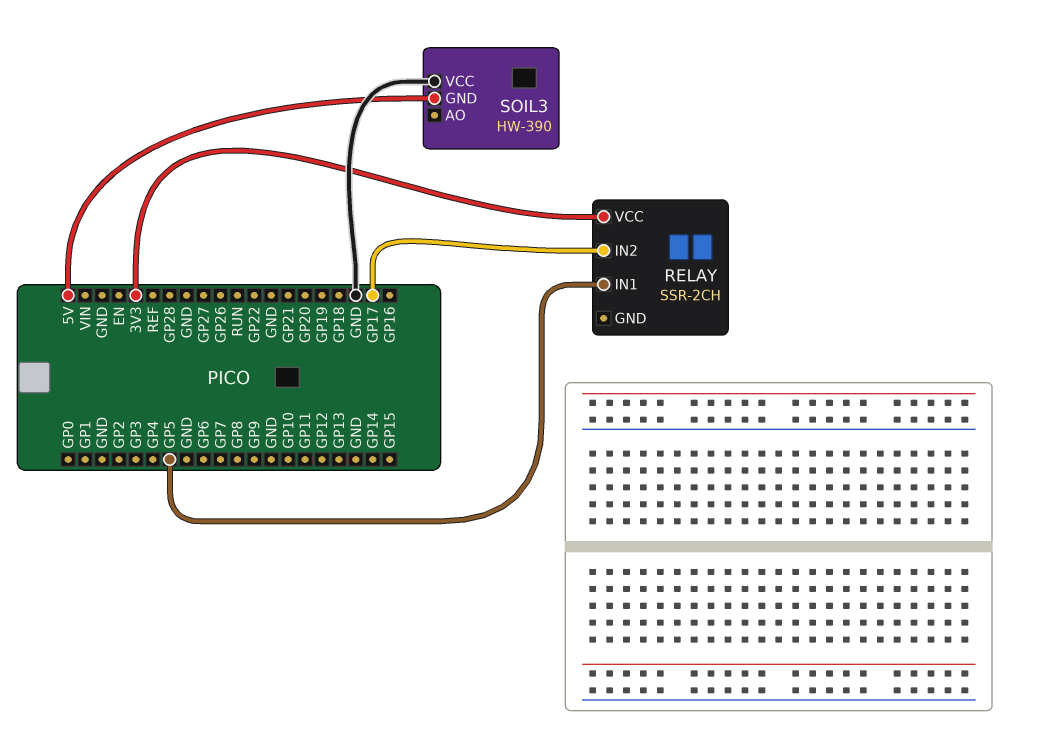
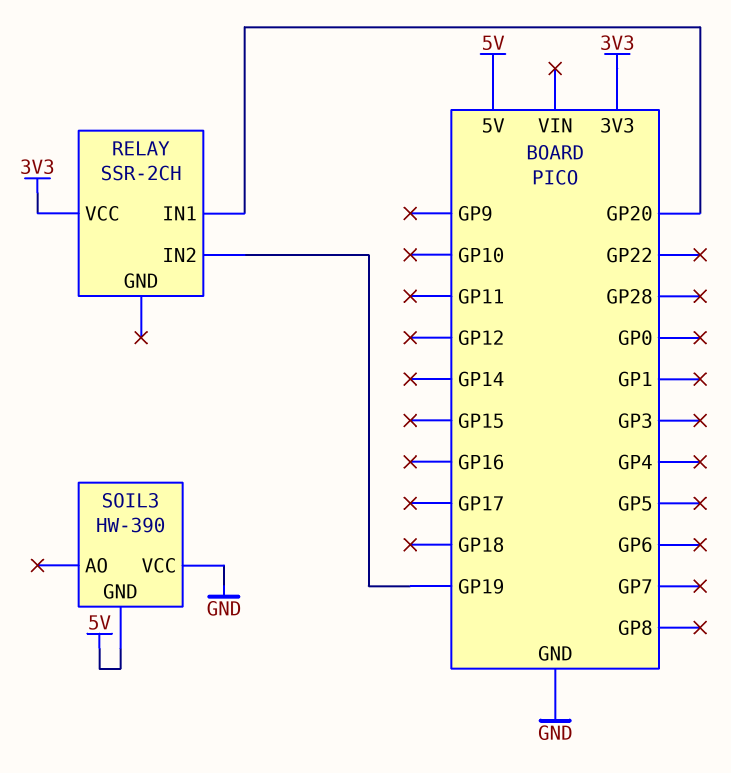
RELAY pin IN1: GP5 -> GP20
RELAY pin IN2: GP17 -> GP19

